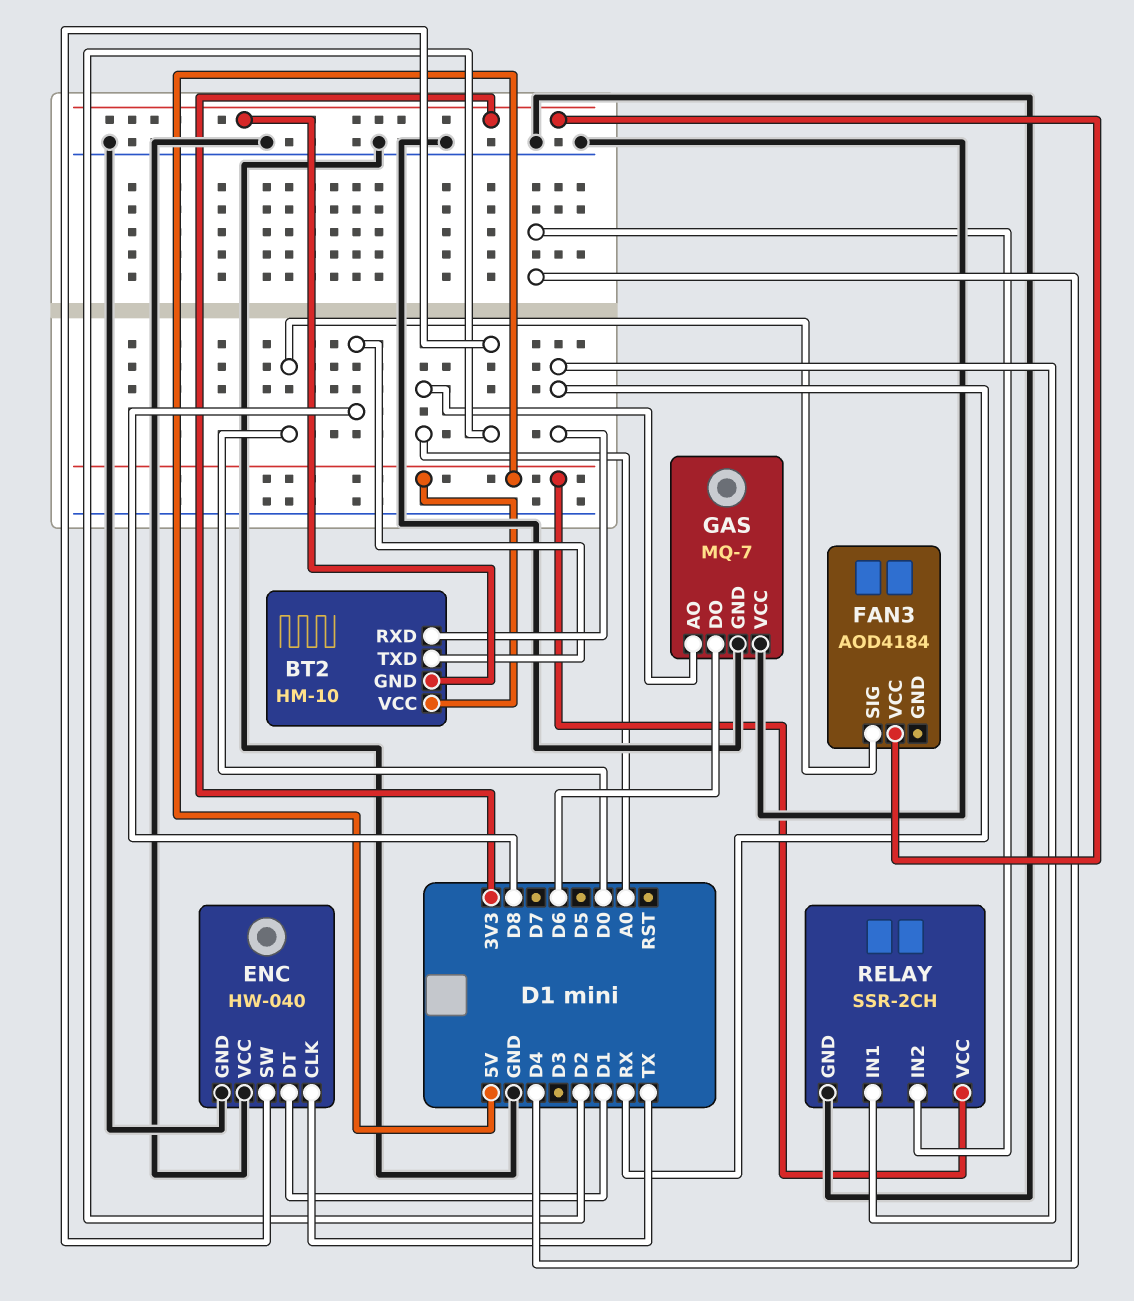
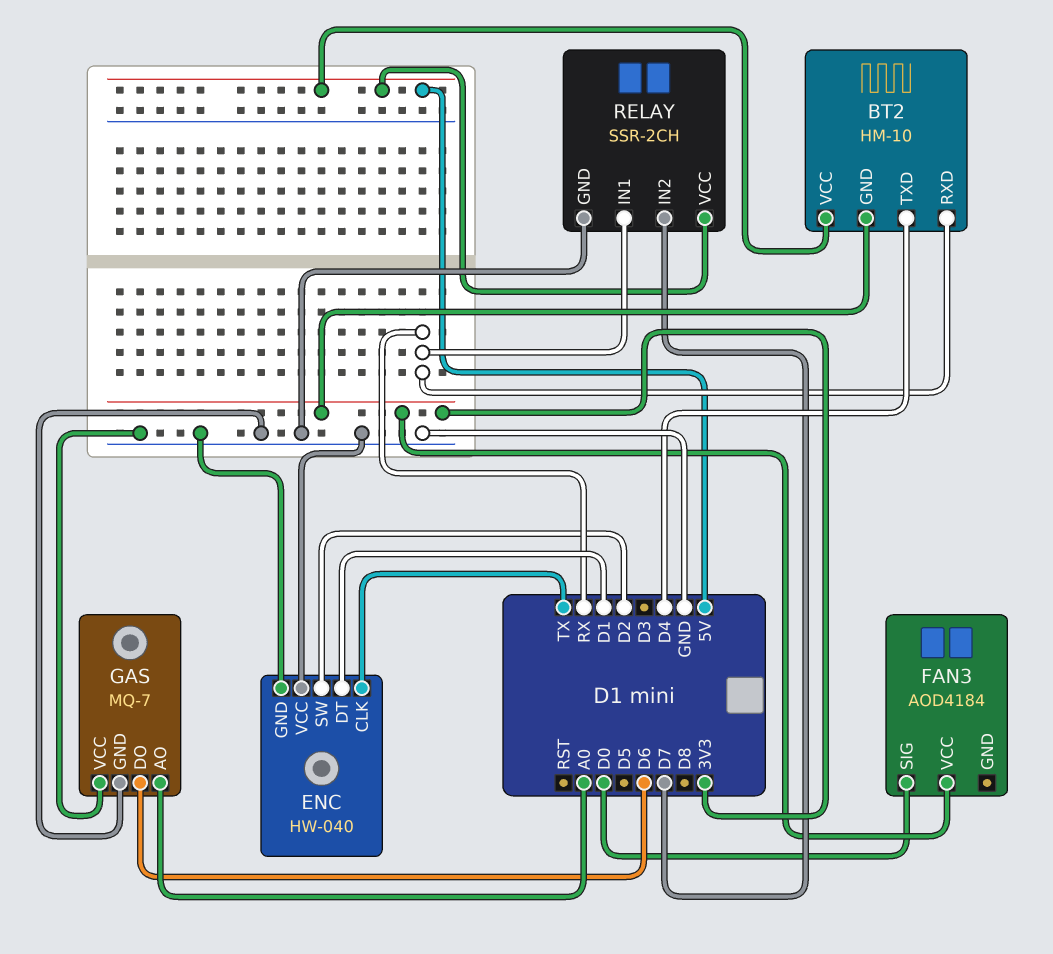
BT2 pin TXD: D8 -> D4
RELAY pin IN2: D4 -> D7

